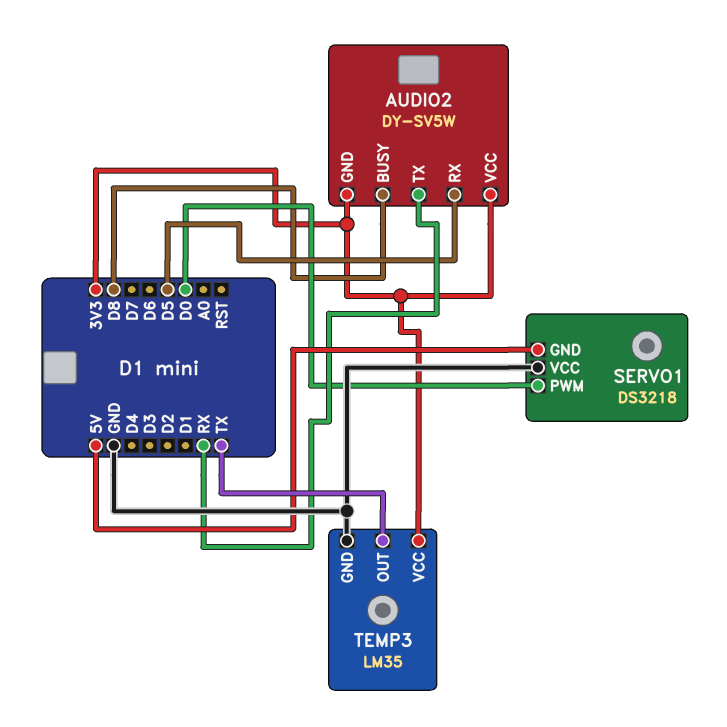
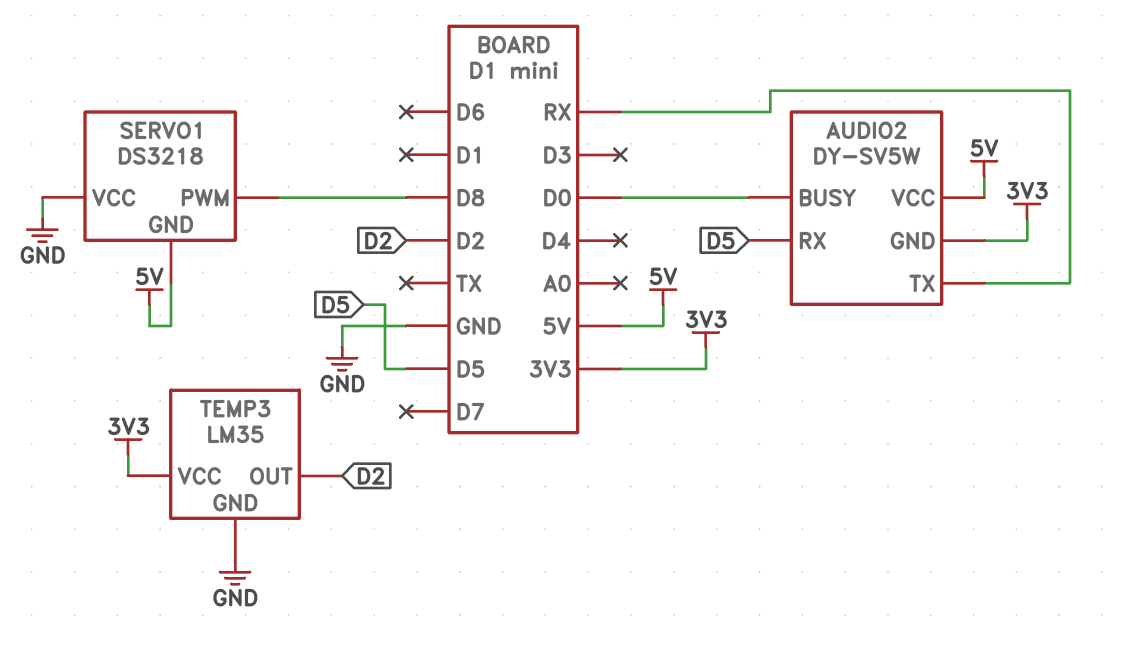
AUDIO2 pin BUSY: D8 -> D0
AUDIO2 pin VCC: 3V3 -> 5V
SERVO1 pin PWM: D0 -> D8
TEMP3 pin OUT: TX -> D2

